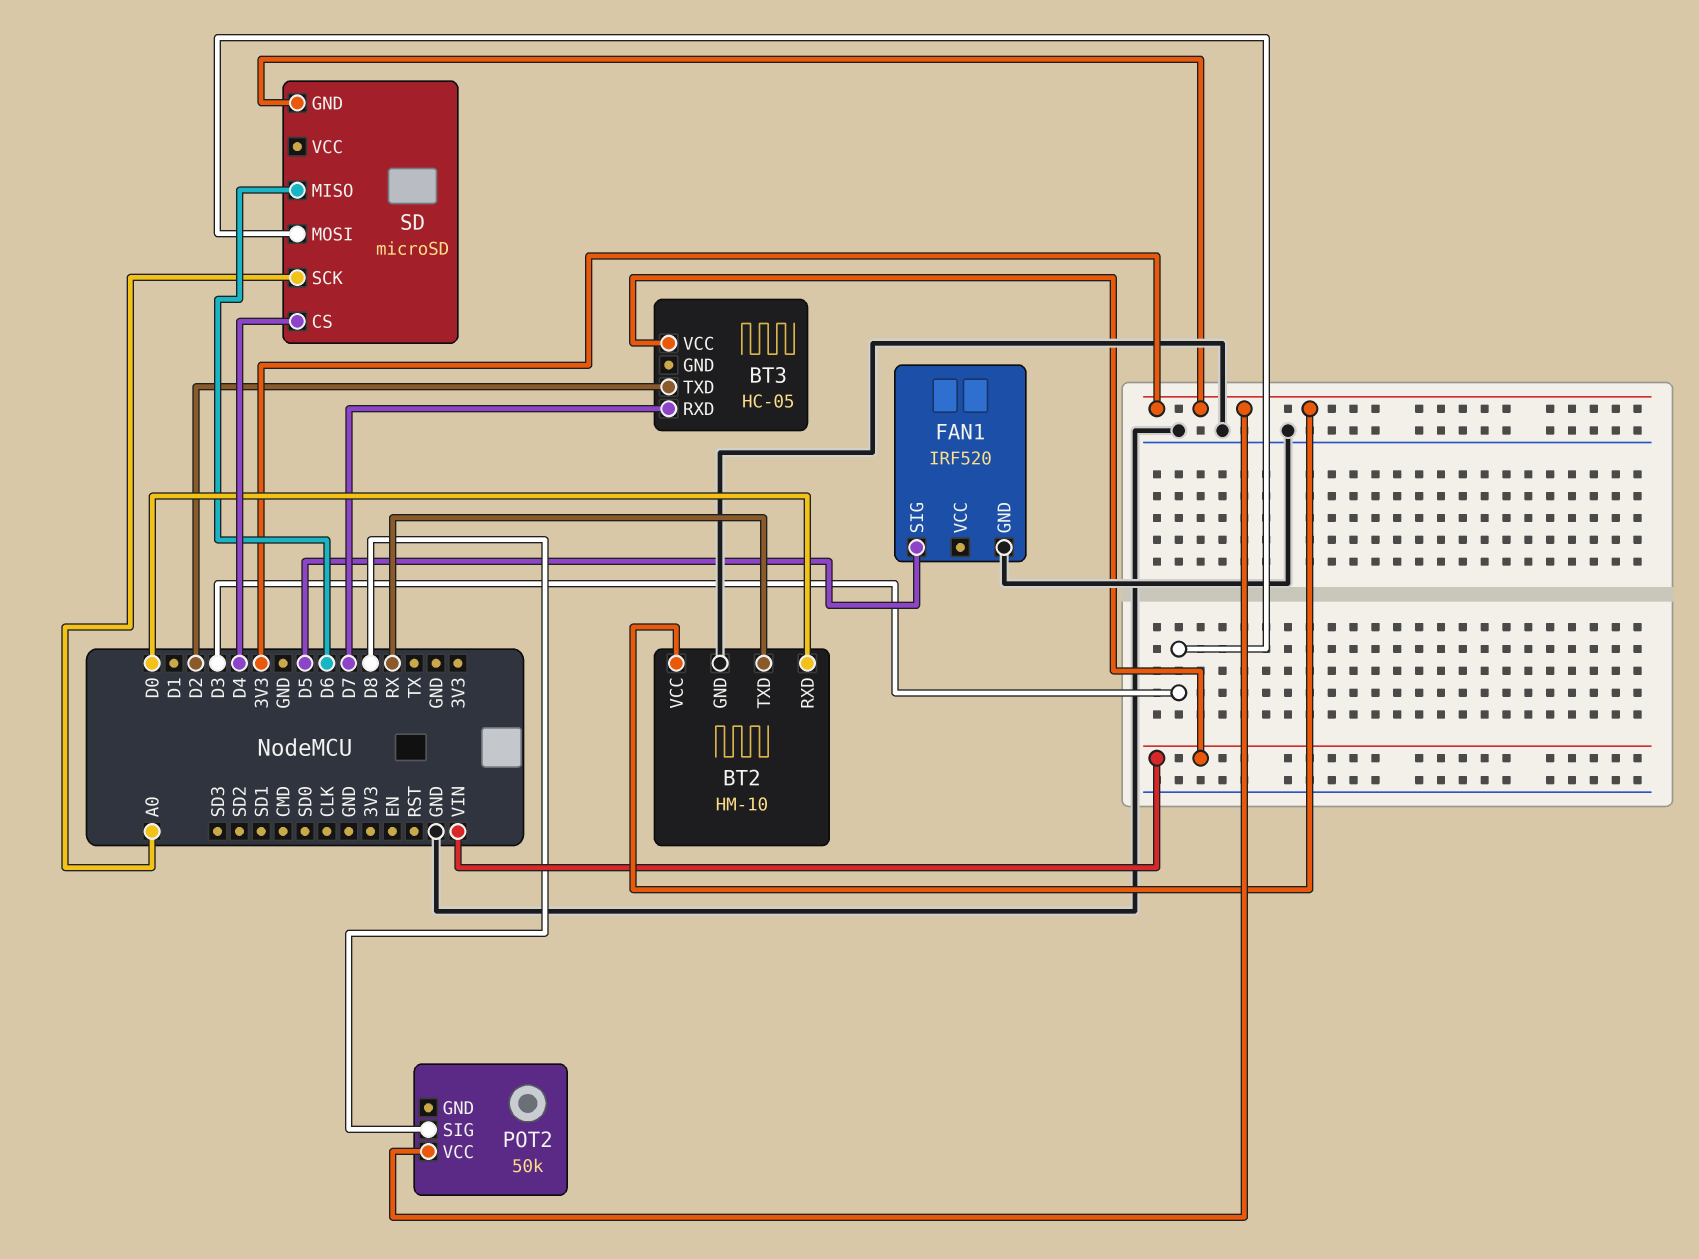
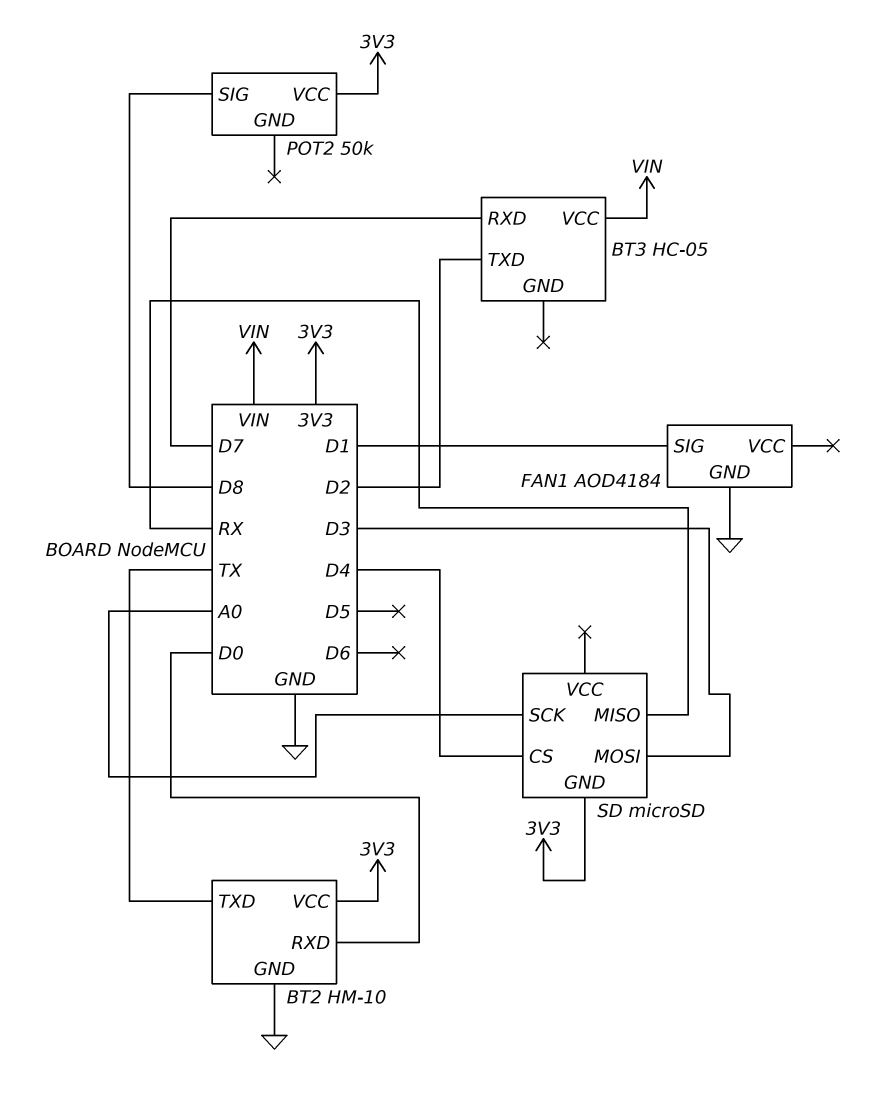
BT2 pin TXD: RX -> TX
FAN1: IRF520 -> AOD4184
FAN1 pin SIG: D5 -> D1
SD pin MISO: D6 -> RX

